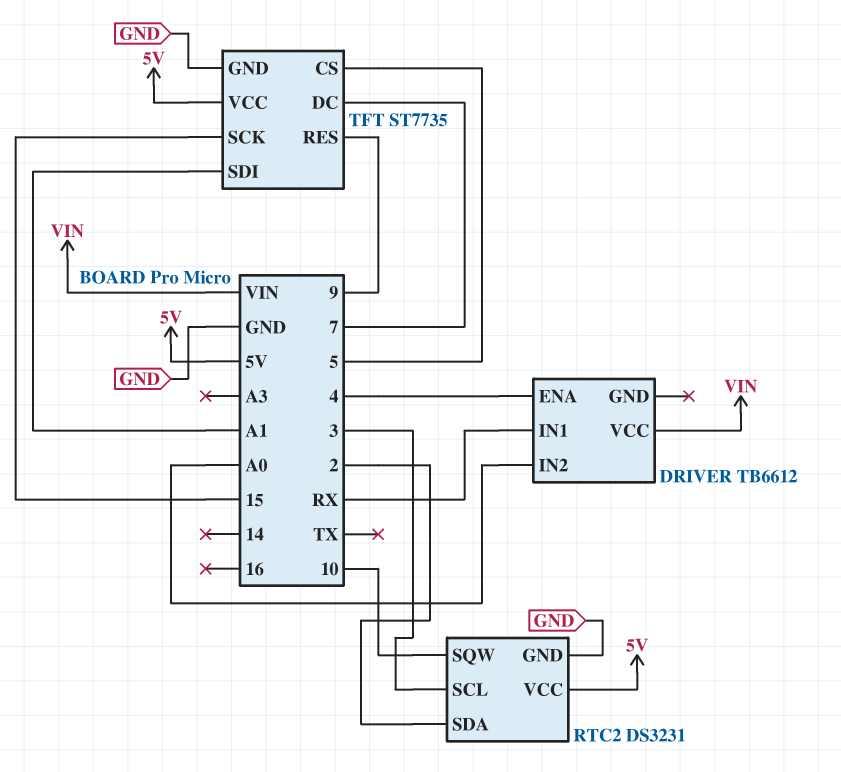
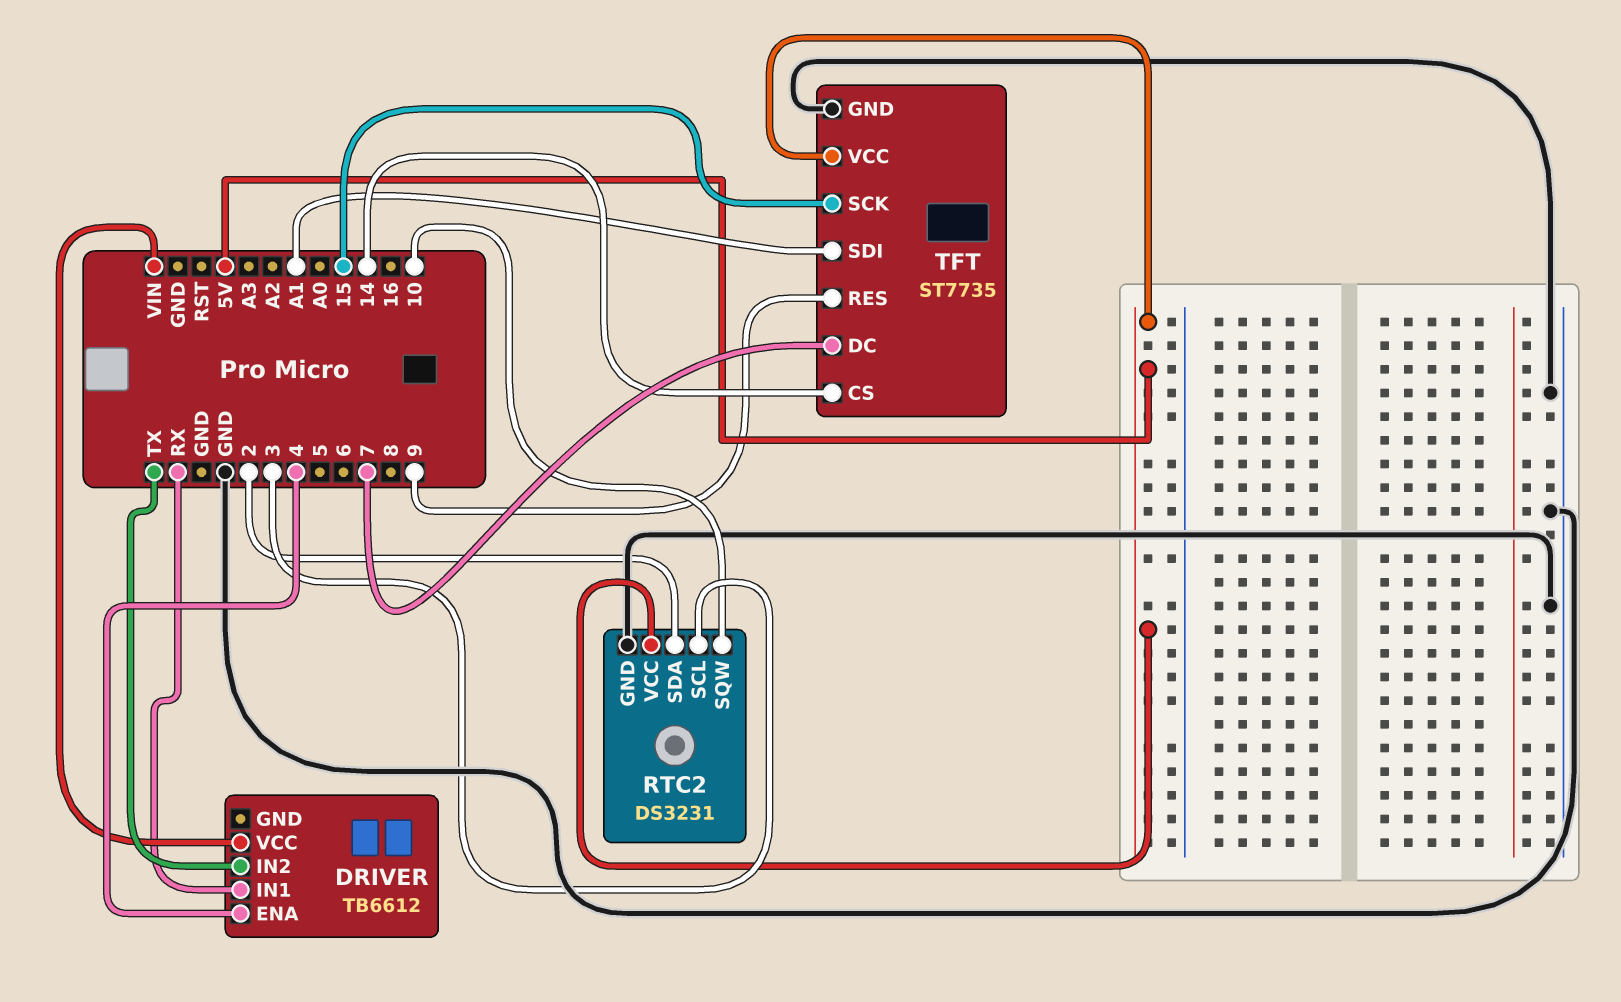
DRIVER pin IN2: A0 -> TX
TFT pin CS: 5 -> 14

